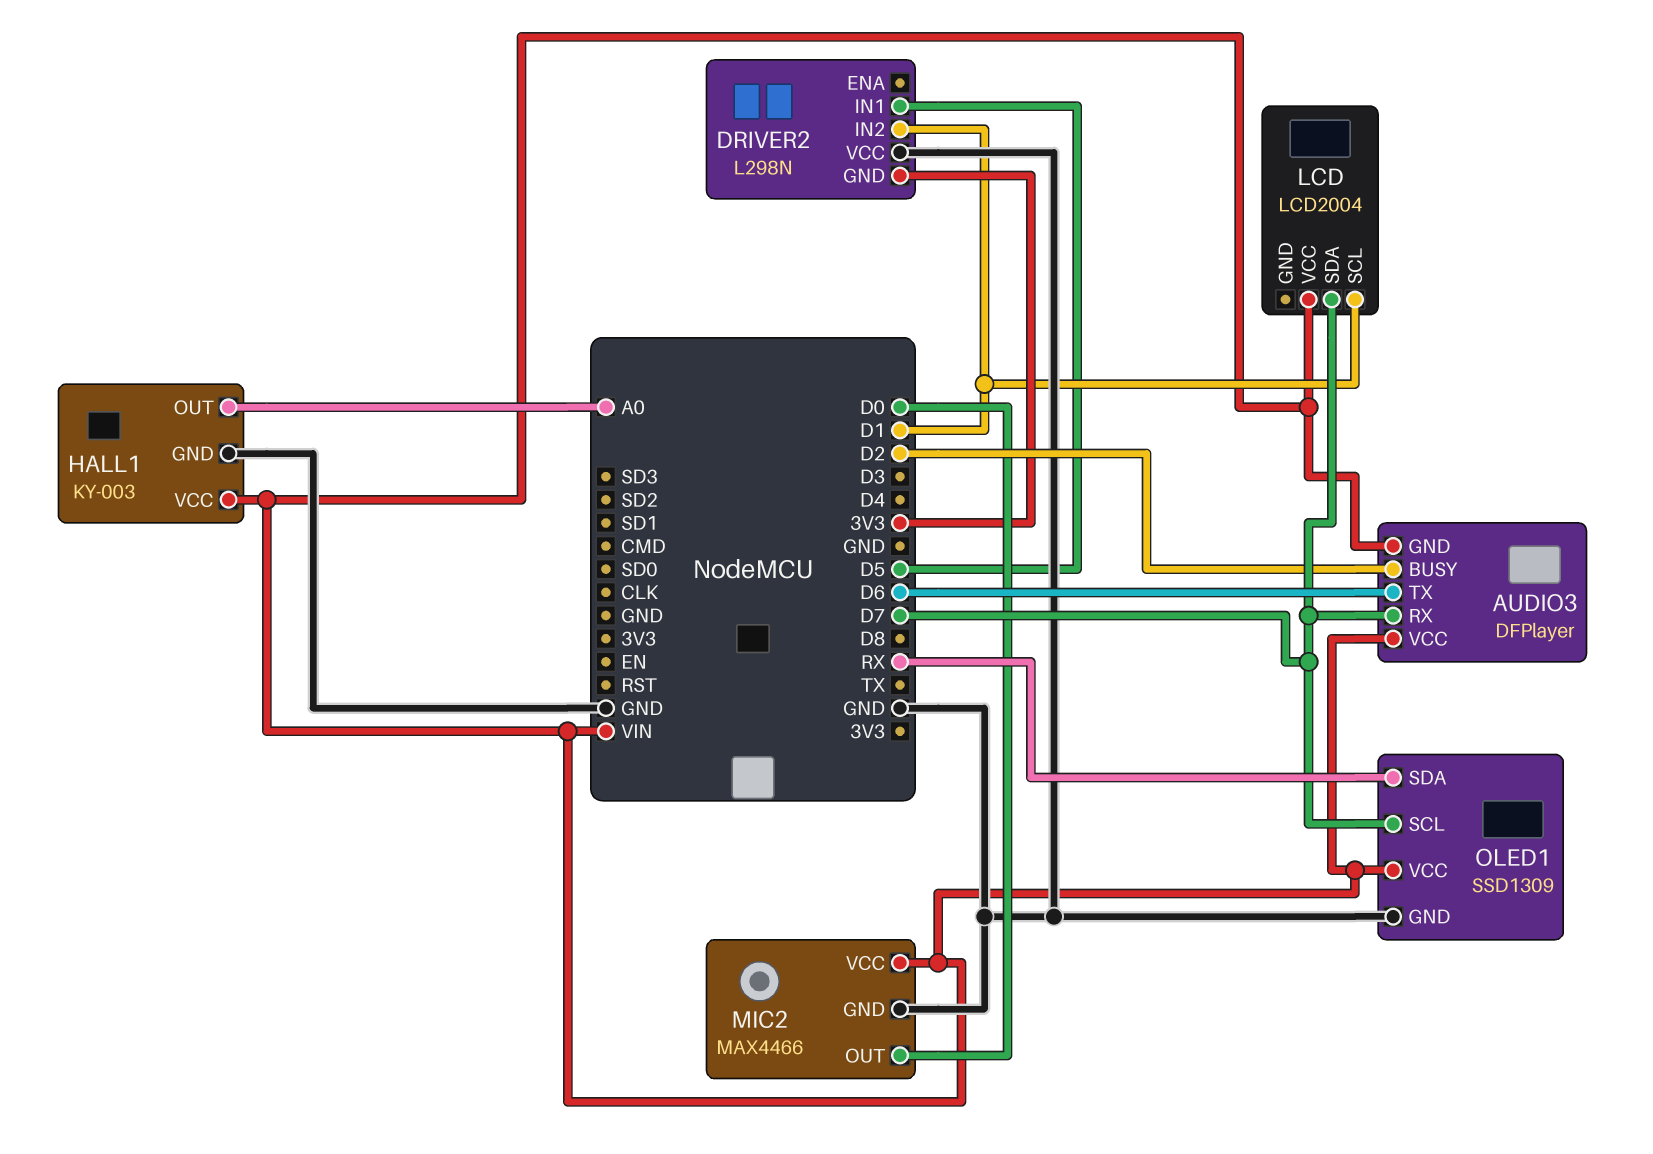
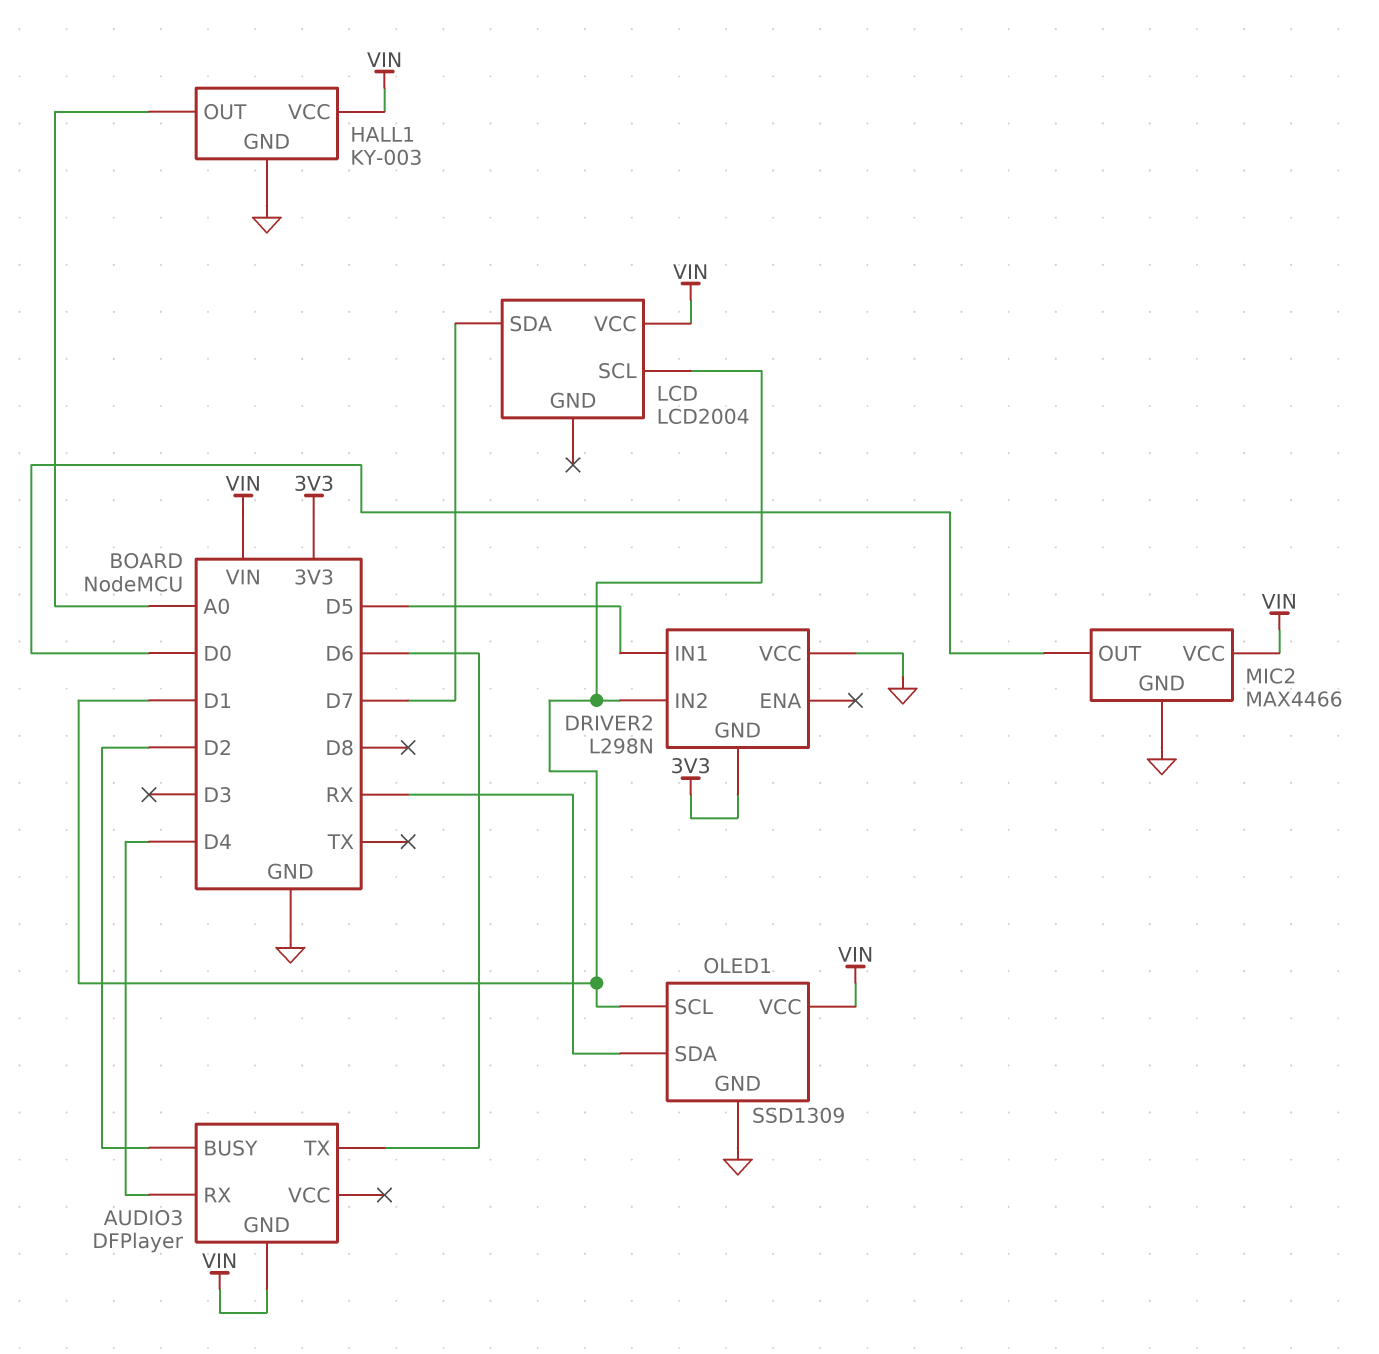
AUDIO3 pin RX: D7 -> D4
AUDIO3 pin VCC: VIN -> none
OLED1 pin SCL: D7 -> D1

